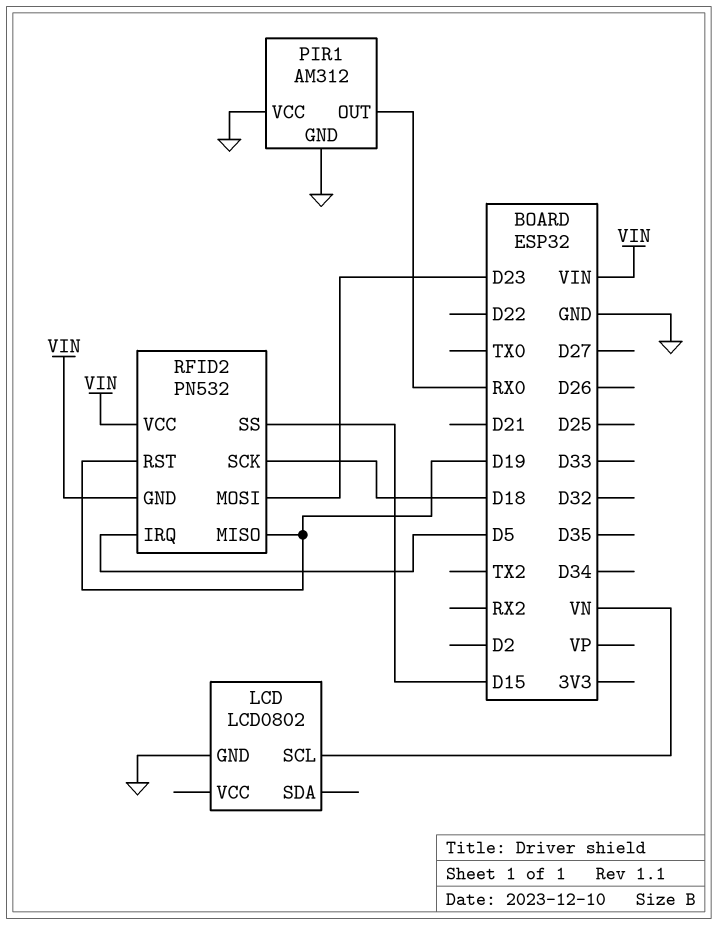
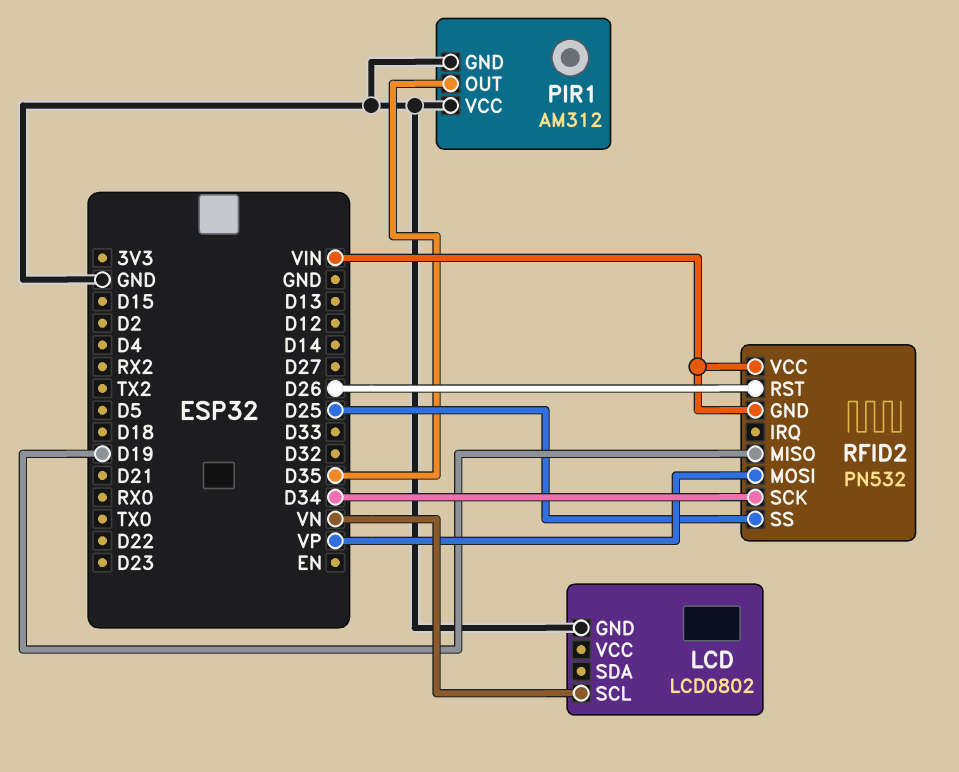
PIR1 pin OUT: RX0 -> D35
RFID2 pin IRQ: D5 -> none
RFID2 pin MOSI: D23 -> VP
RFID2 pin RST: D19 -> D26
RFID2 pin SCK: D18 -> D34
RFID2 pin SS: D15 -> D25

